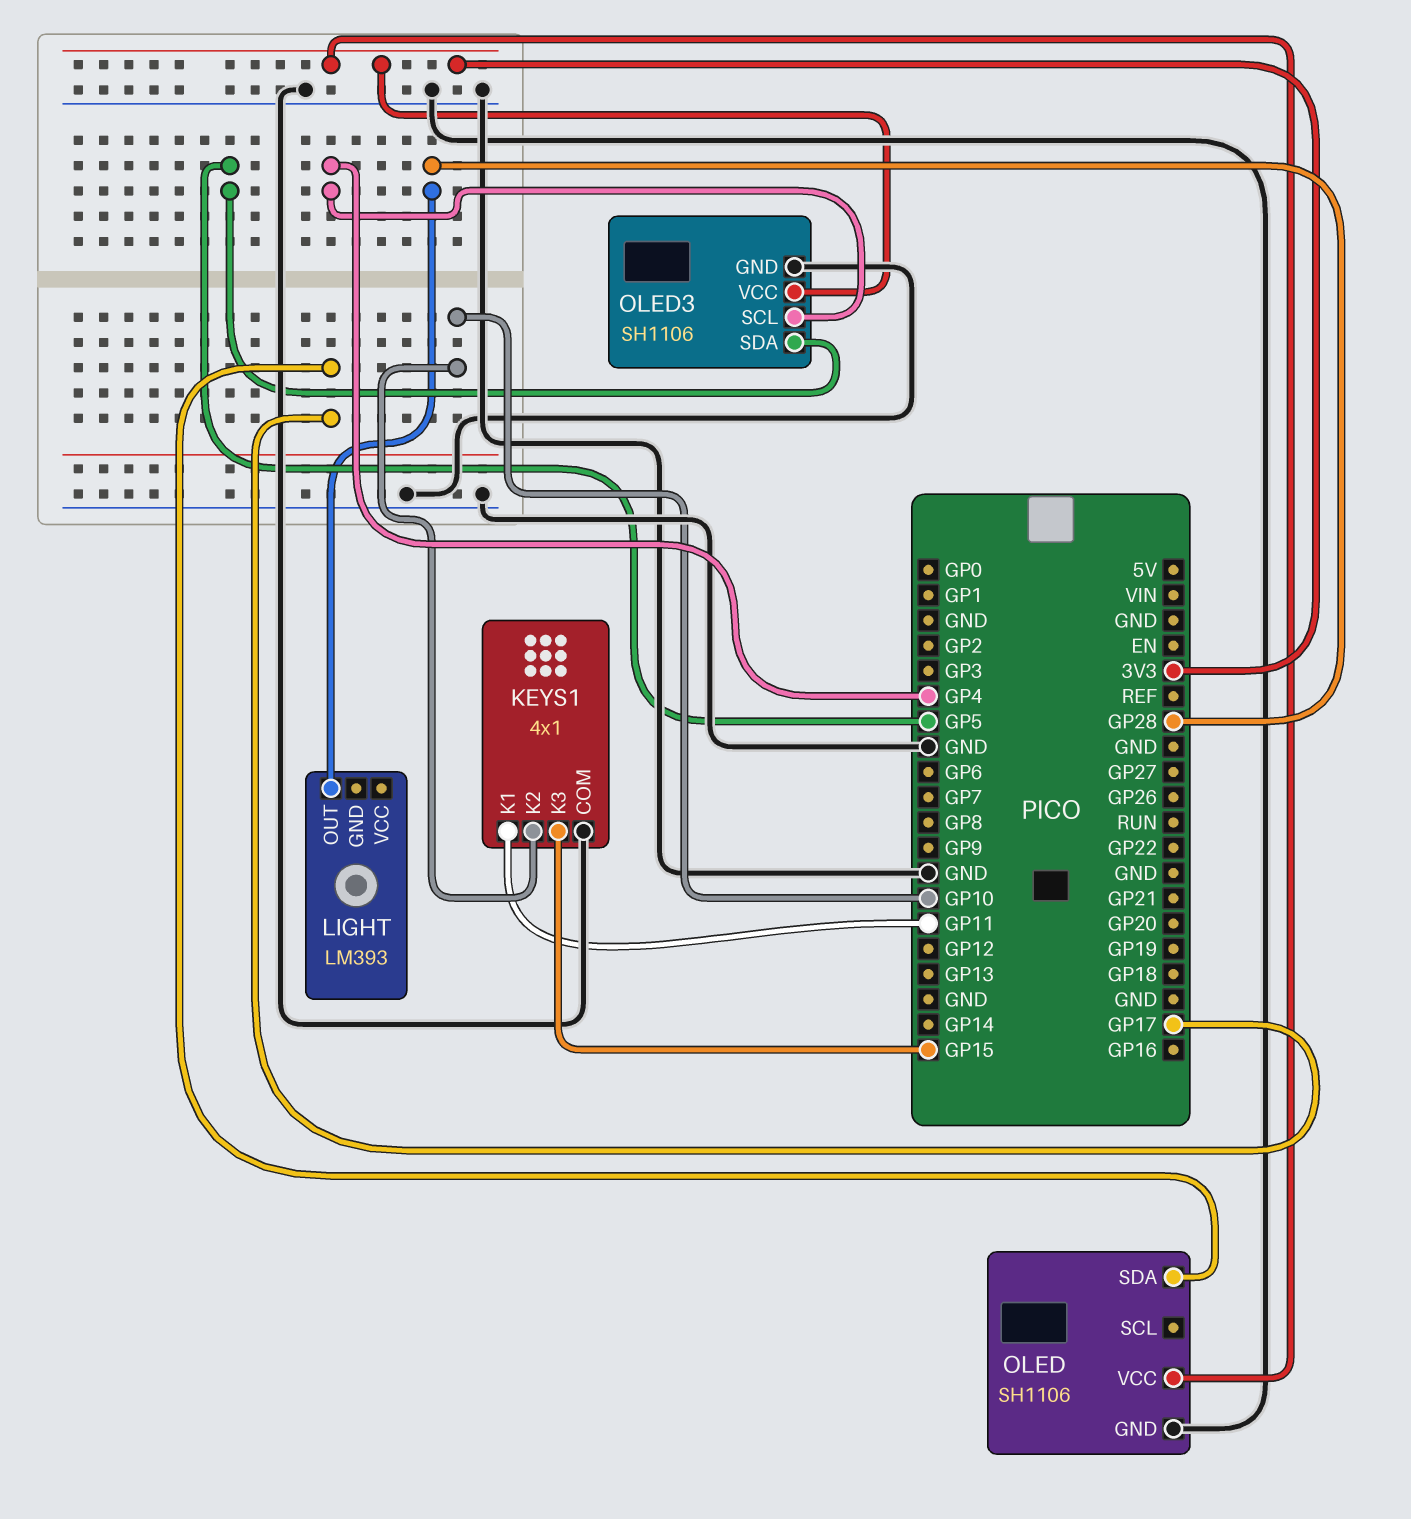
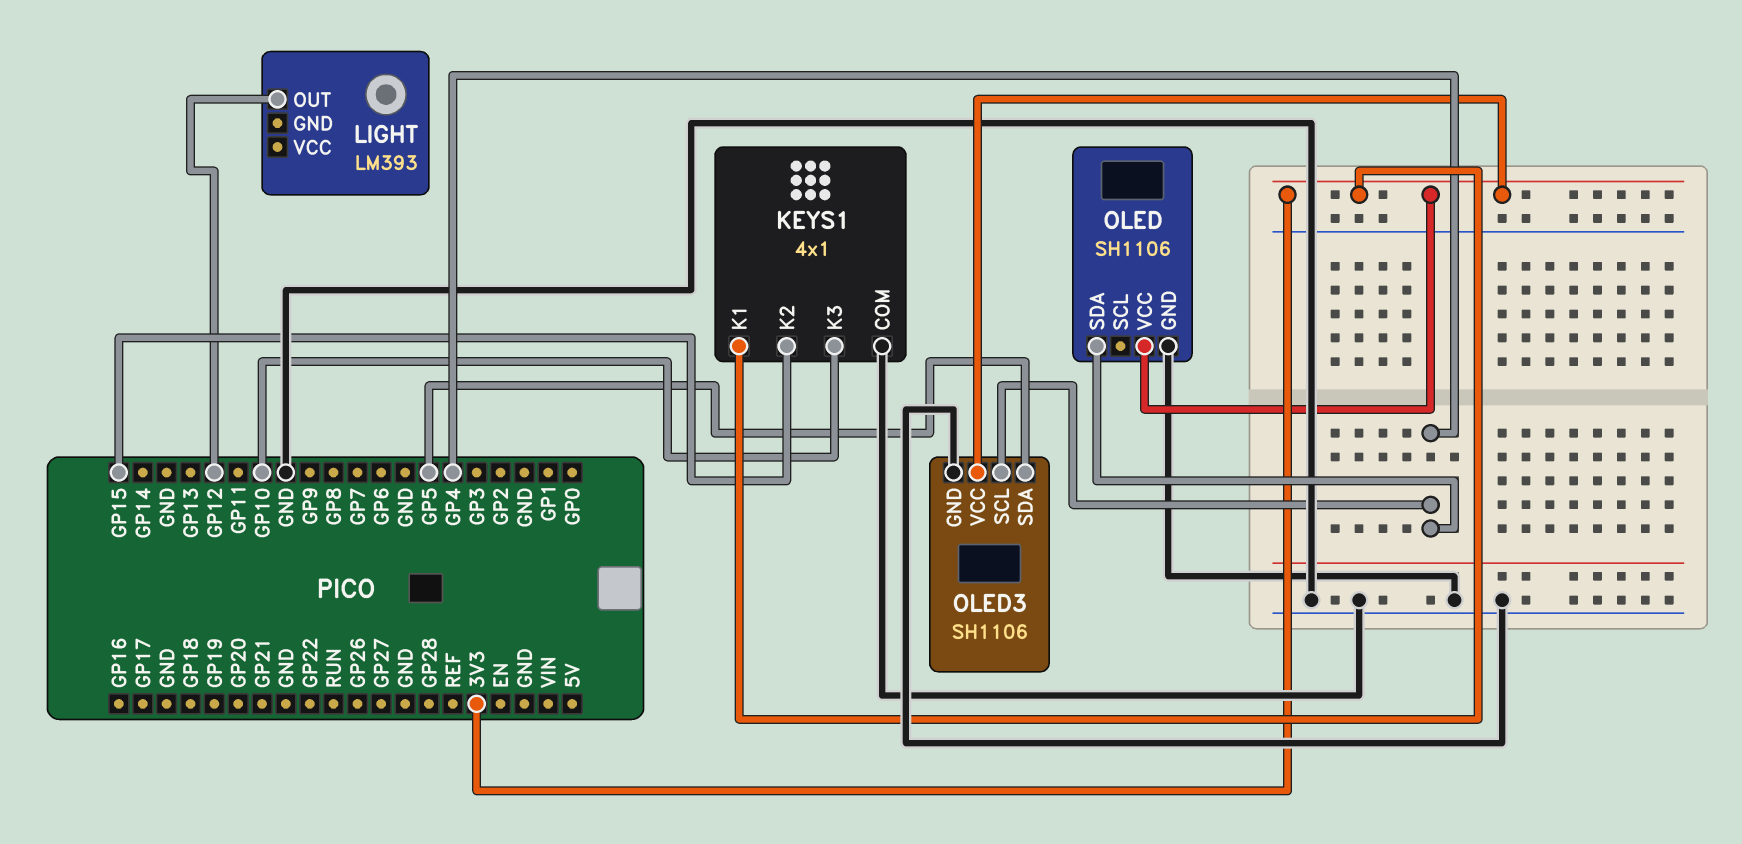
KEYS1 pin K1: GP11 -> 3V3
KEYS1 pin K2: GP10 -> GP15
KEYS1 pin K3: GP15 -> GP10
LIGHT pin OUT: GP28 -> GP12
OLED pin SDA: GP17 -> GP4

